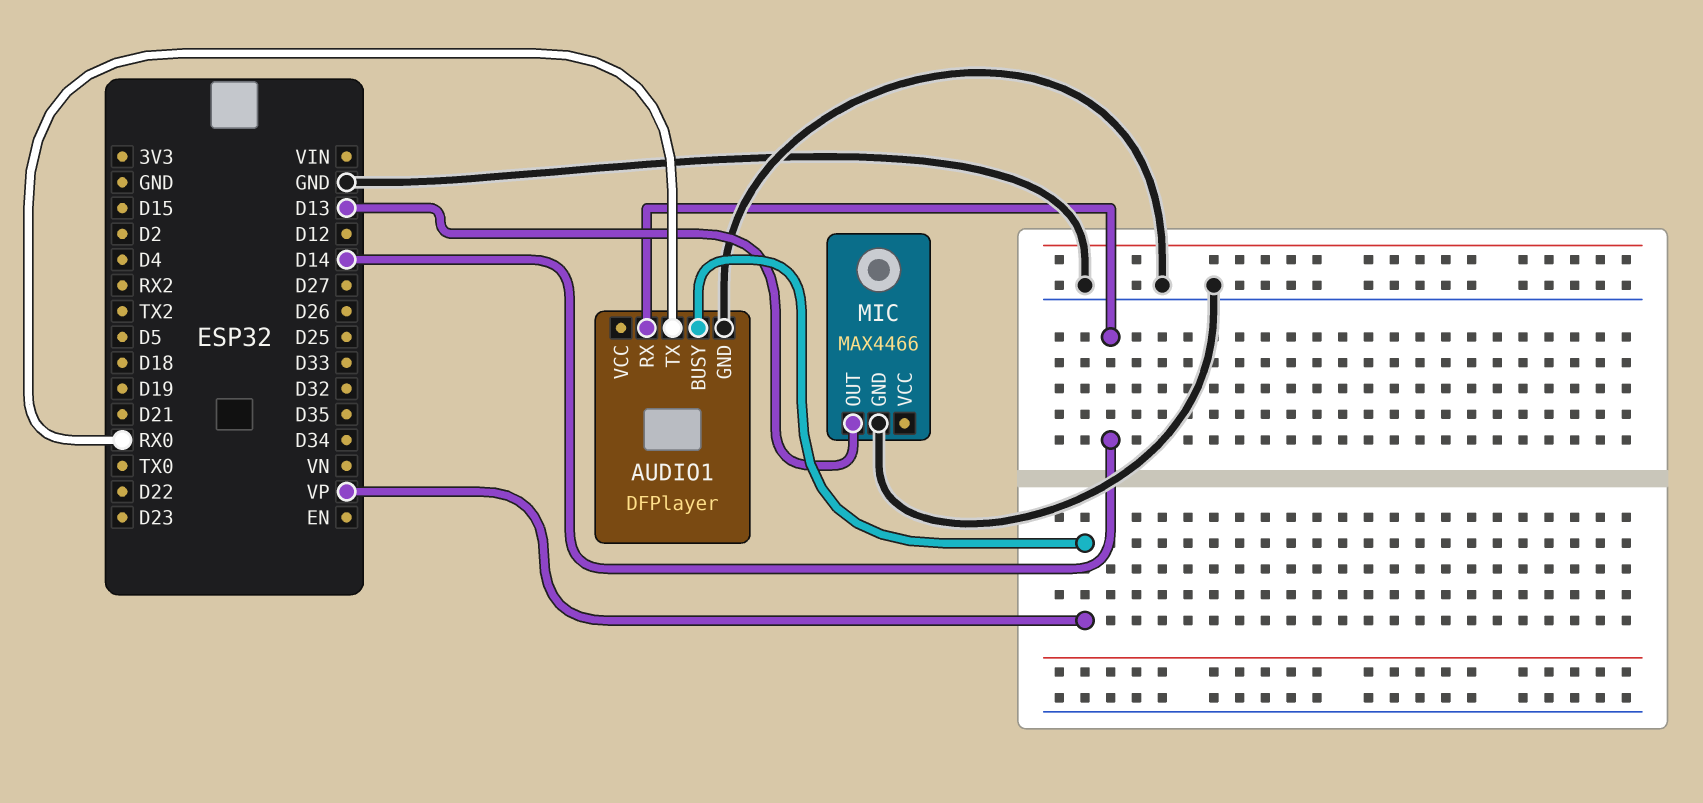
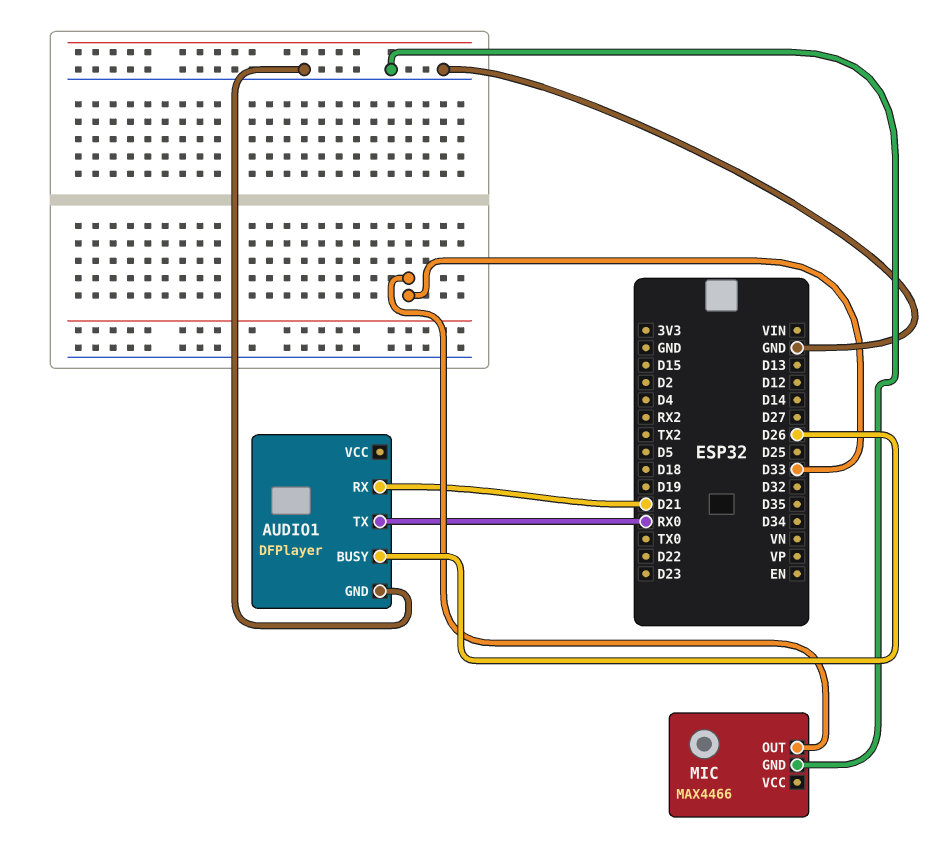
AUDIO1 pin BUSY: VP -> D26
AUDIO1 pin RX: D14 -> D21
MIC pin OUT: D13 -> D33

